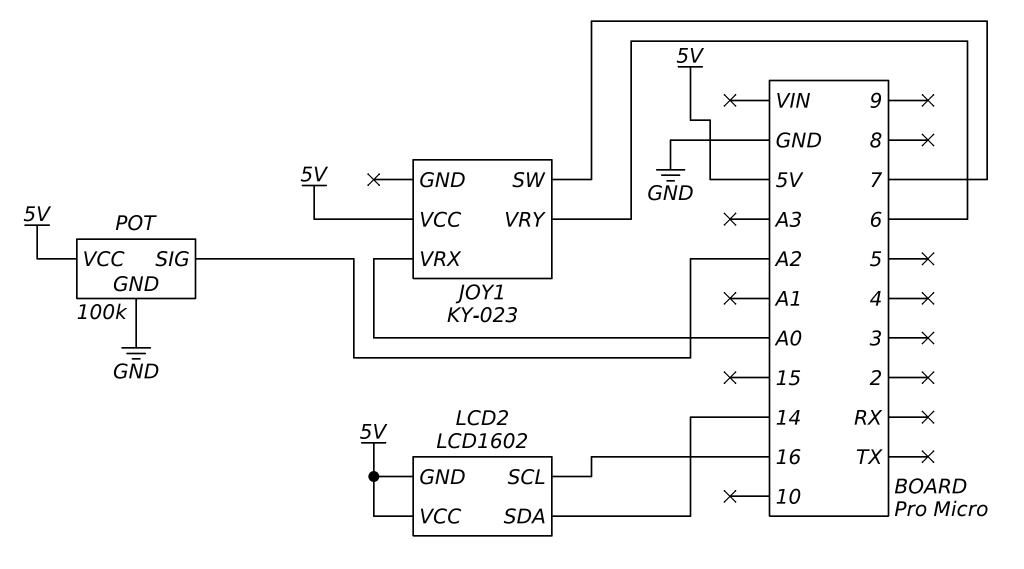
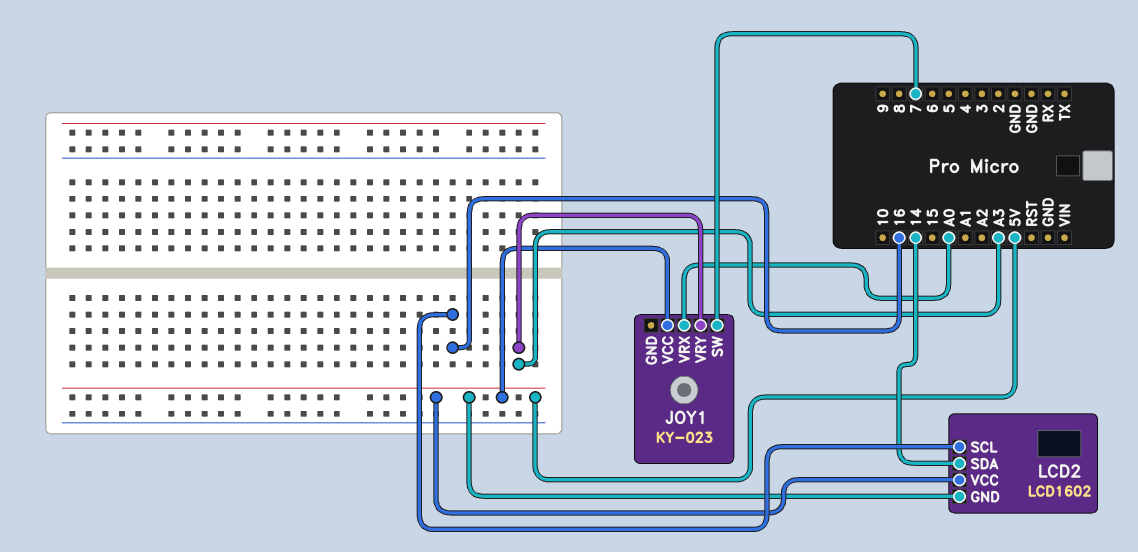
JOY1 pin VRY: 6 -> A3
POT: 100k -> none
POT pin GND: GND -> none
POT pin SIG: A2 -> none
POT pin VCC: 5V -> none

